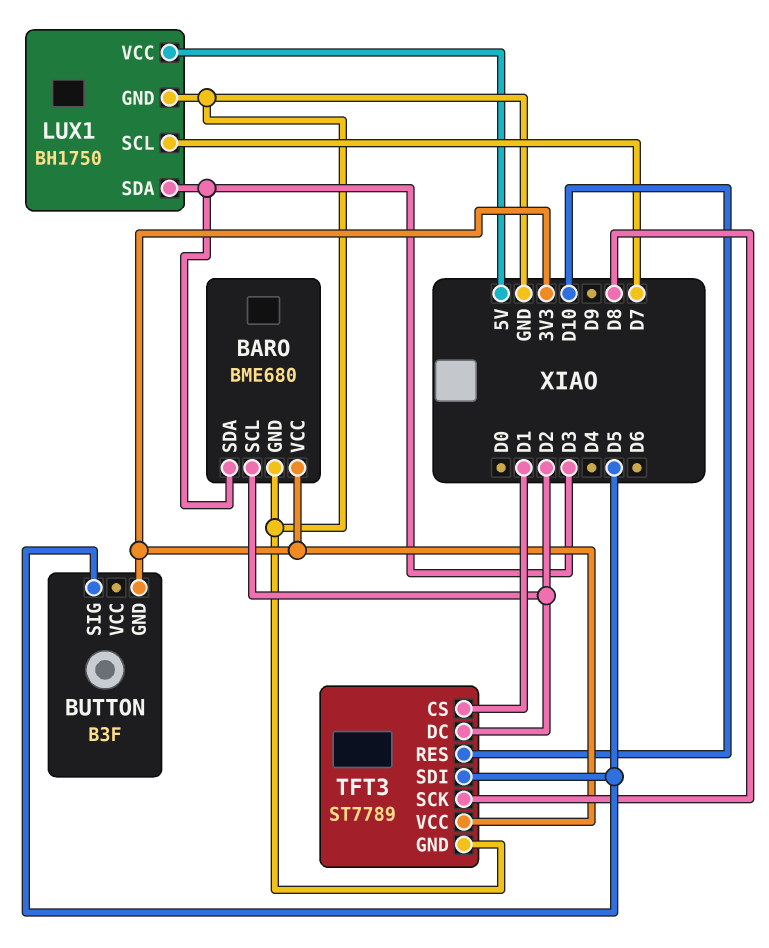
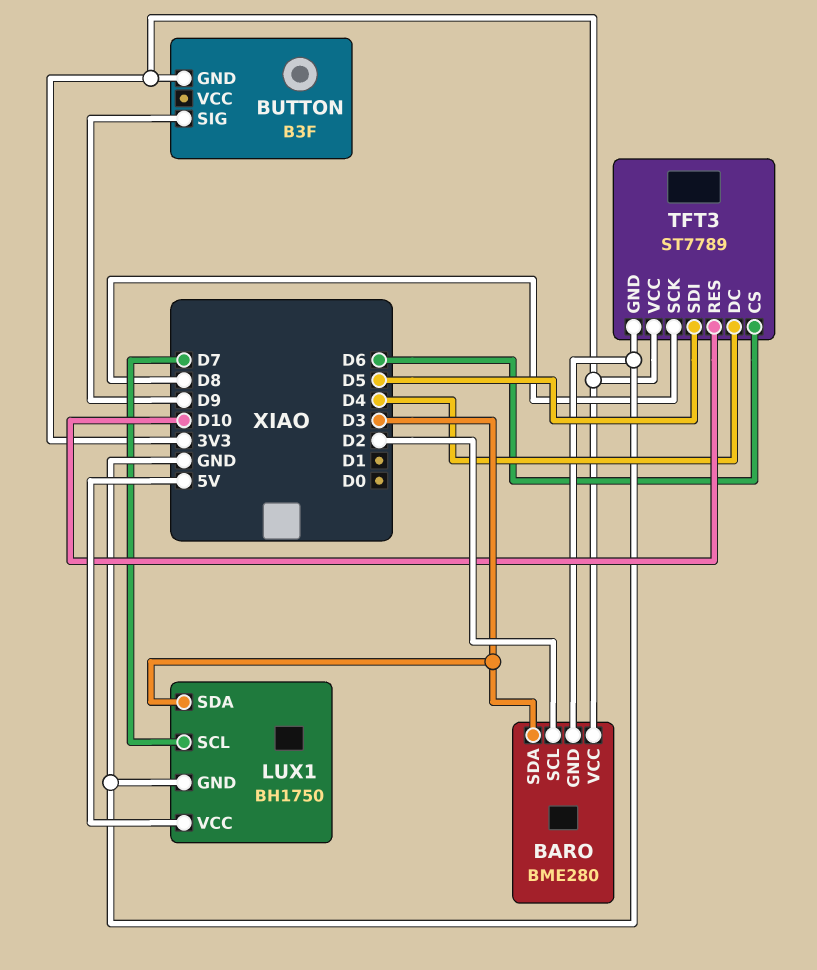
BARO: BME680 -> BME280
BUTTON pin SIG: D5 -> D9
TFT3 pin CS: D1 -> D6
TFT3 pin DC: D2 -> D4

